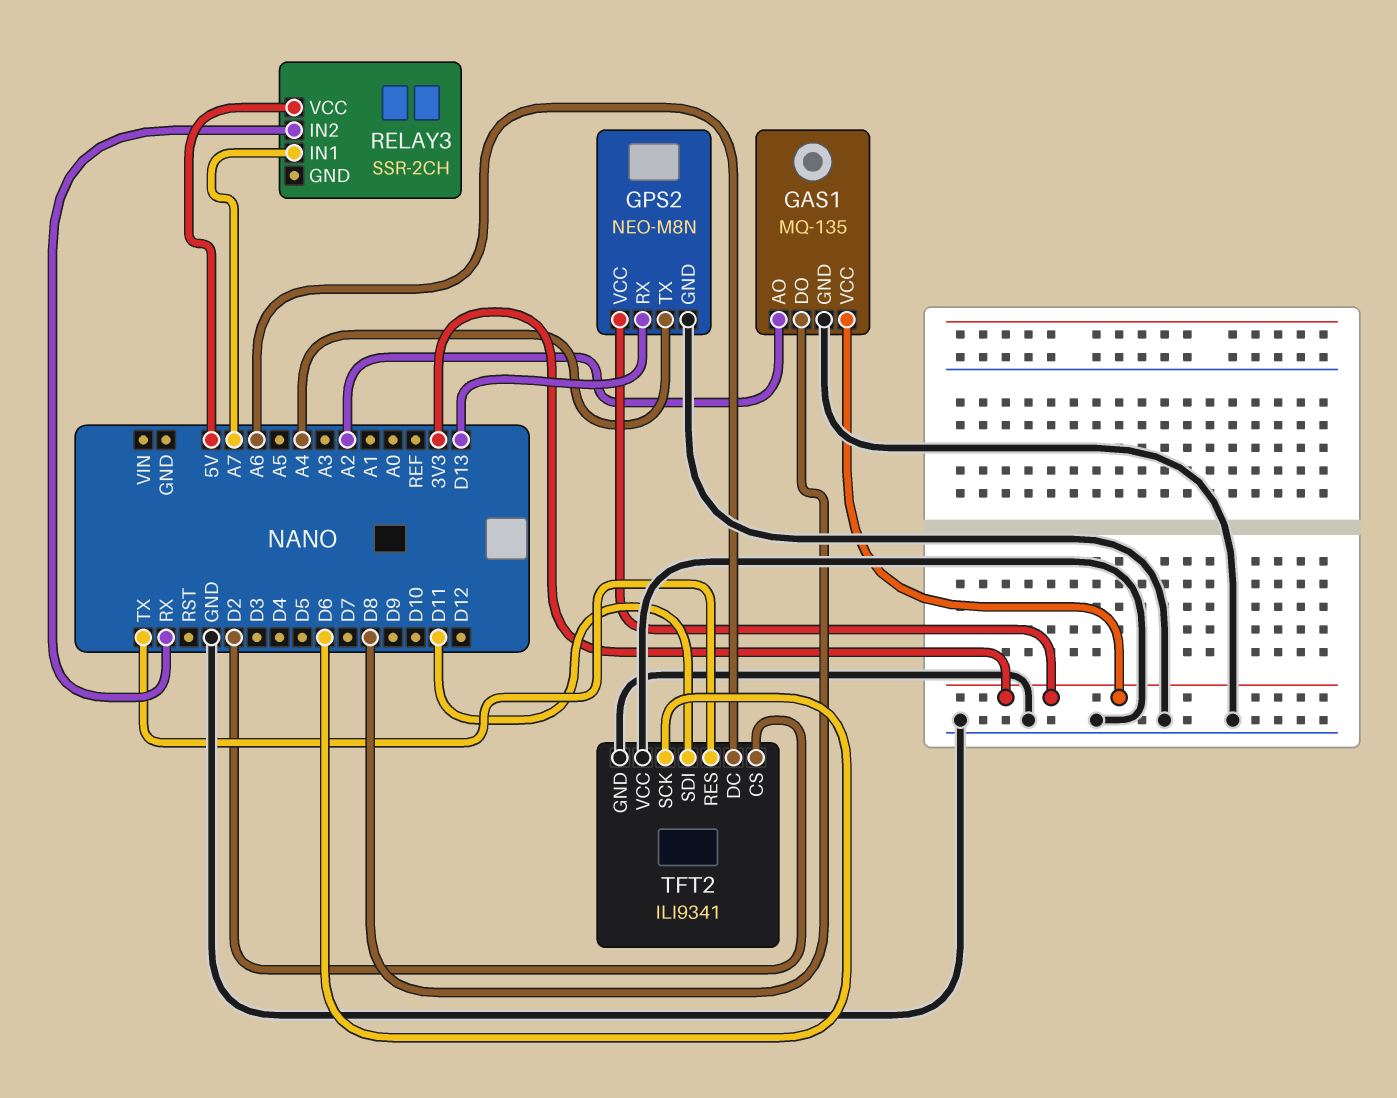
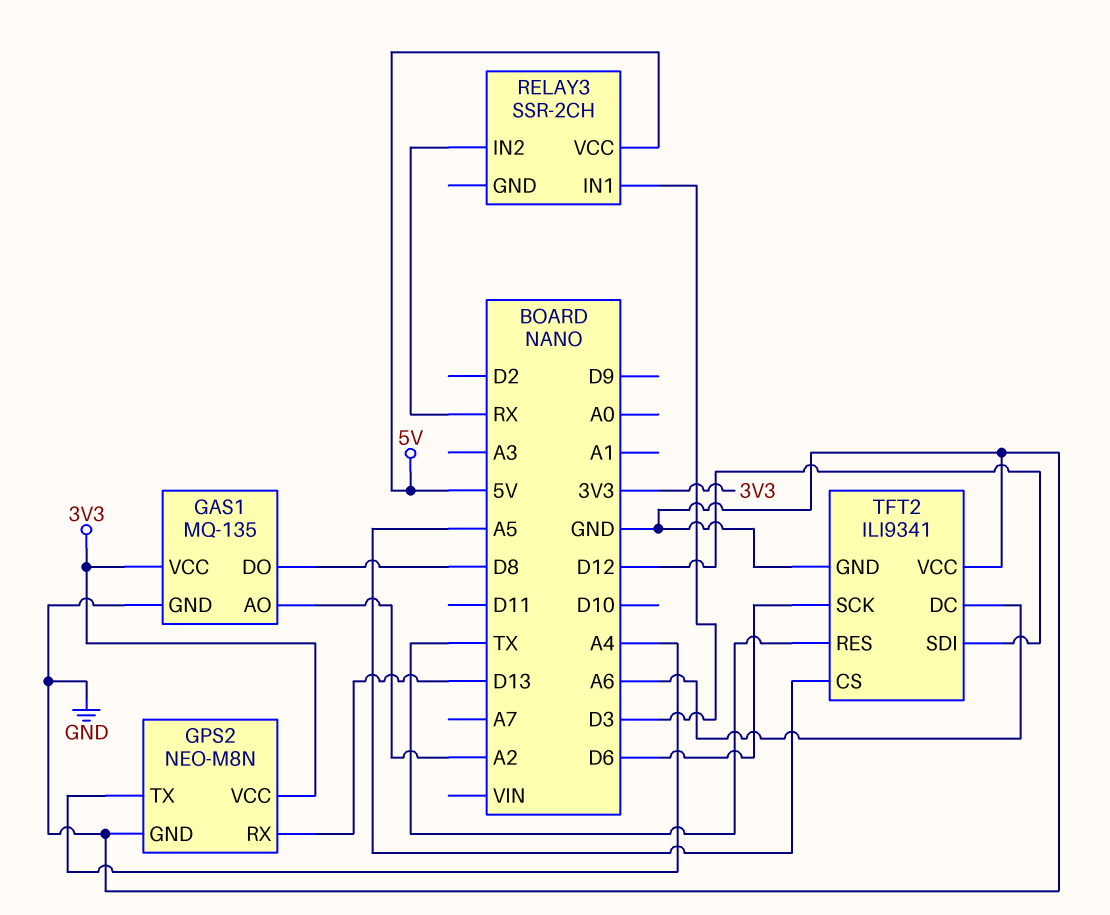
RELAY3 pin IN1: A7 -> D3
TFT2 pin CS: D2 -> A5
TFT2 pin SDI: D11 -> D12

